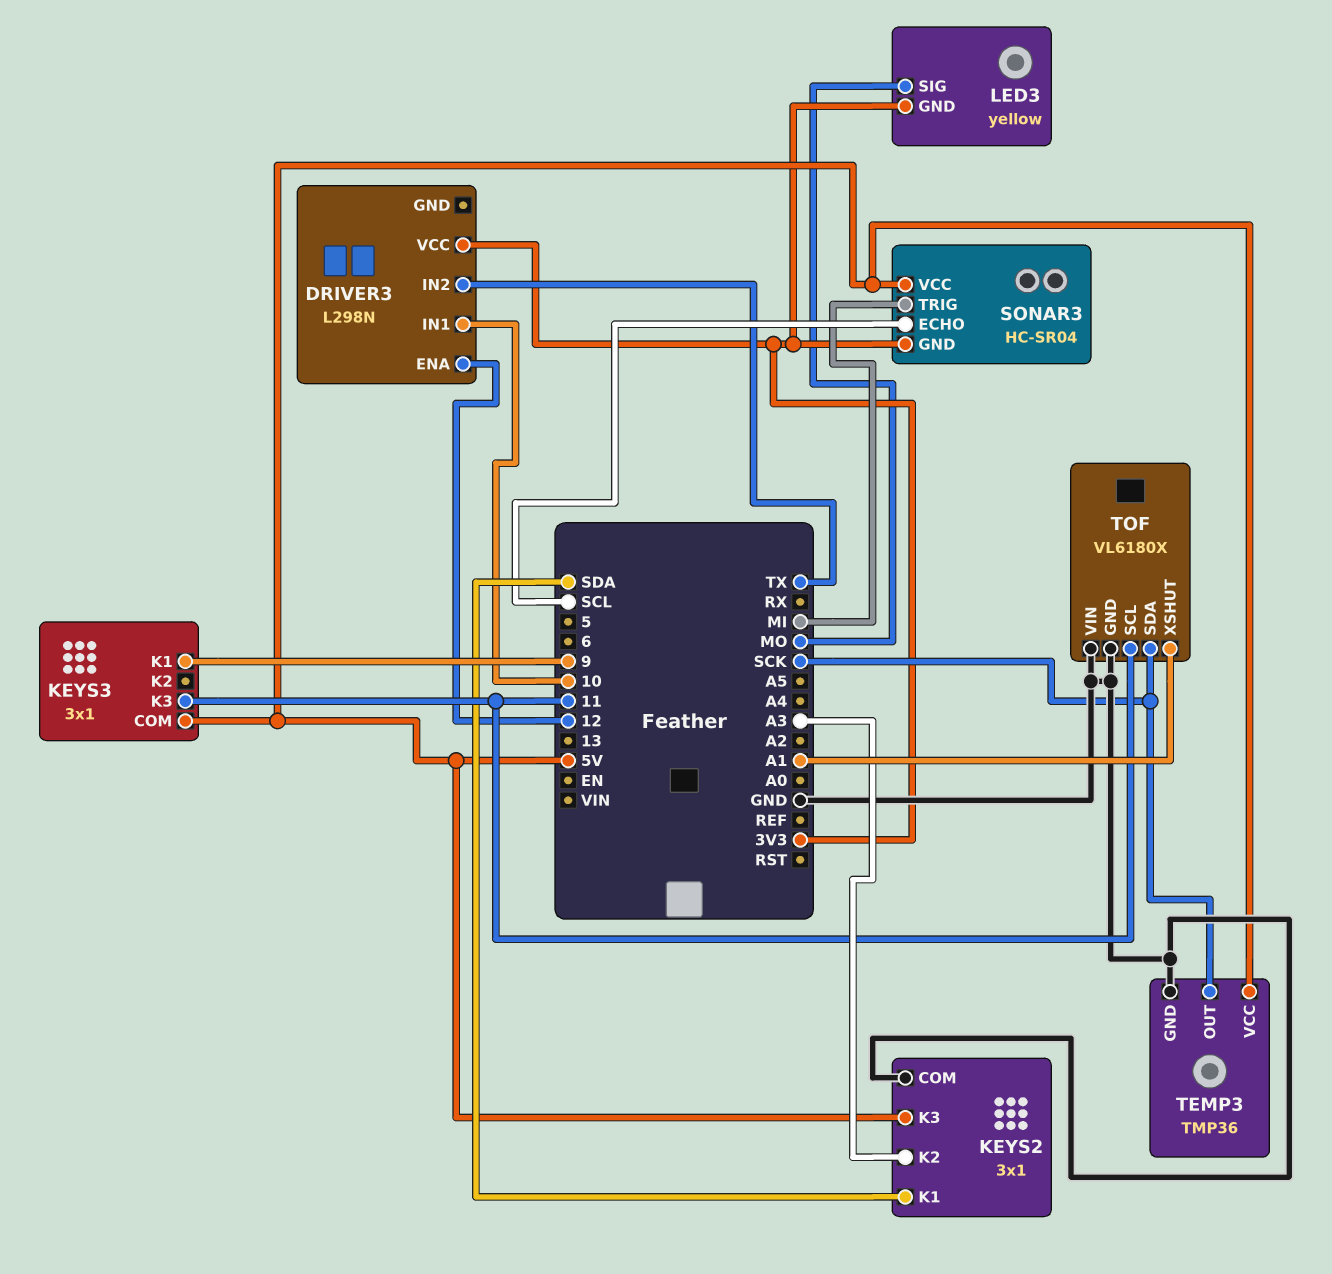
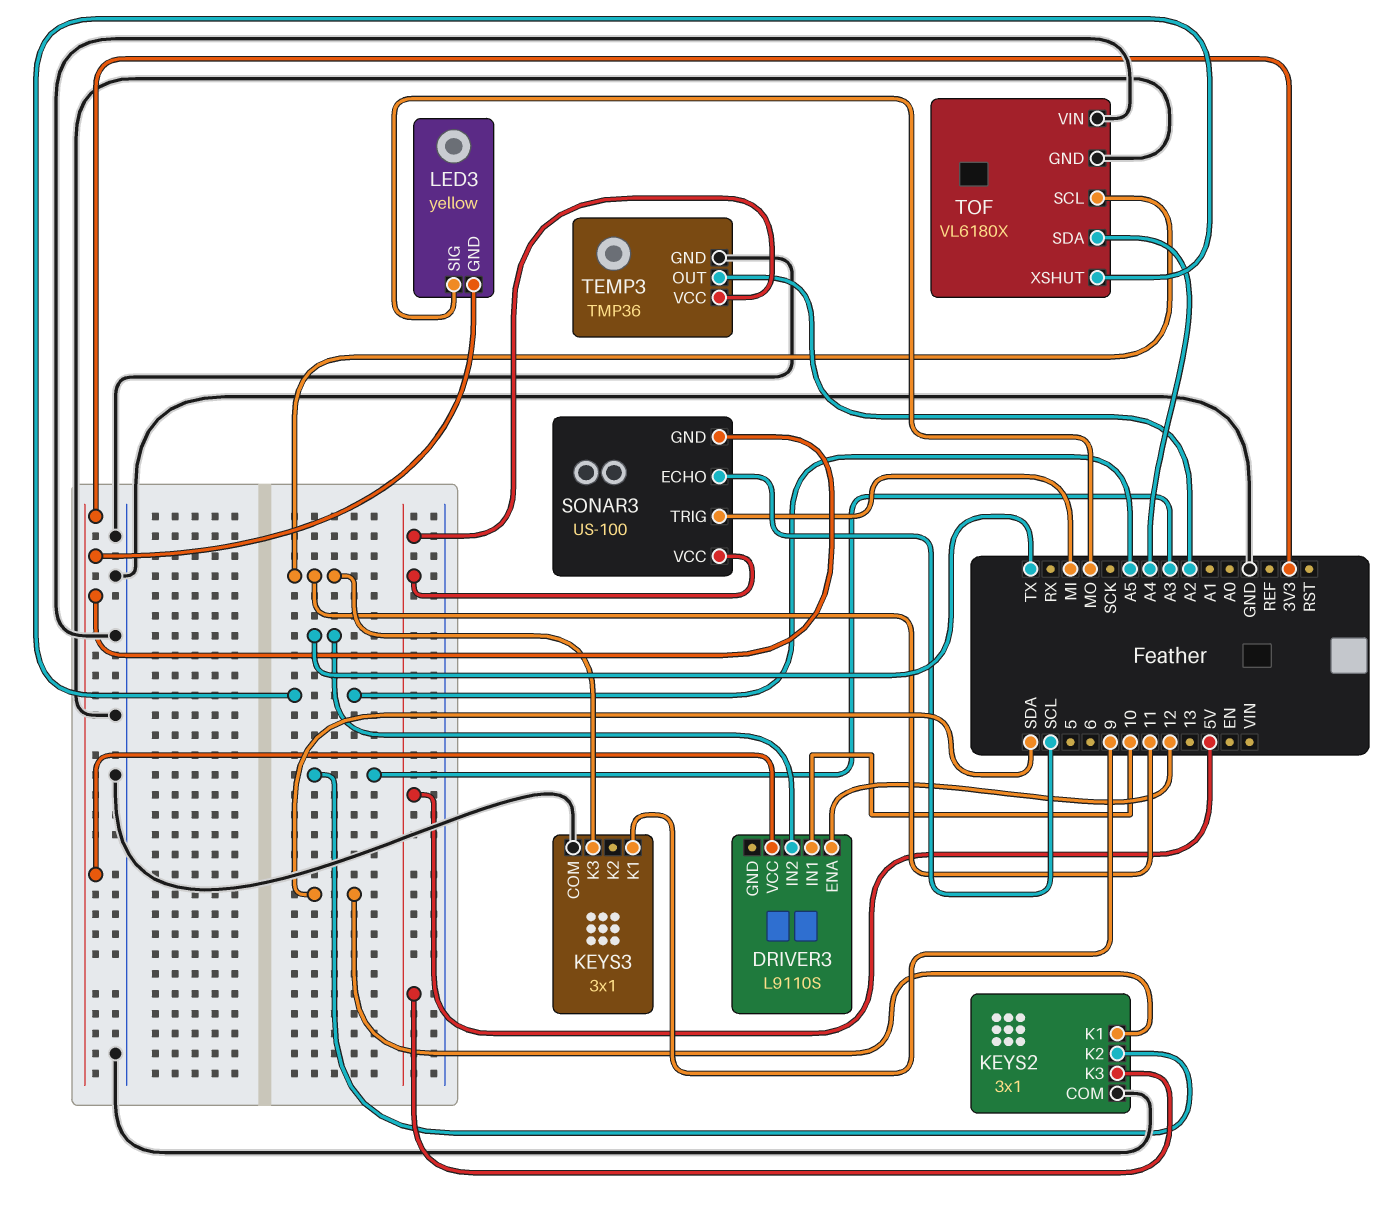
DRIVER3: L298N -> L9110S
KEYS3 pin COM: 5V -> GND
SONAR3: HC-SR04 -> US-100
TEMP3 pin OUT: SCK -> A2
TOF pin SDA: SCK -> A4
TOF pin XSHUT: A1 -> A5

